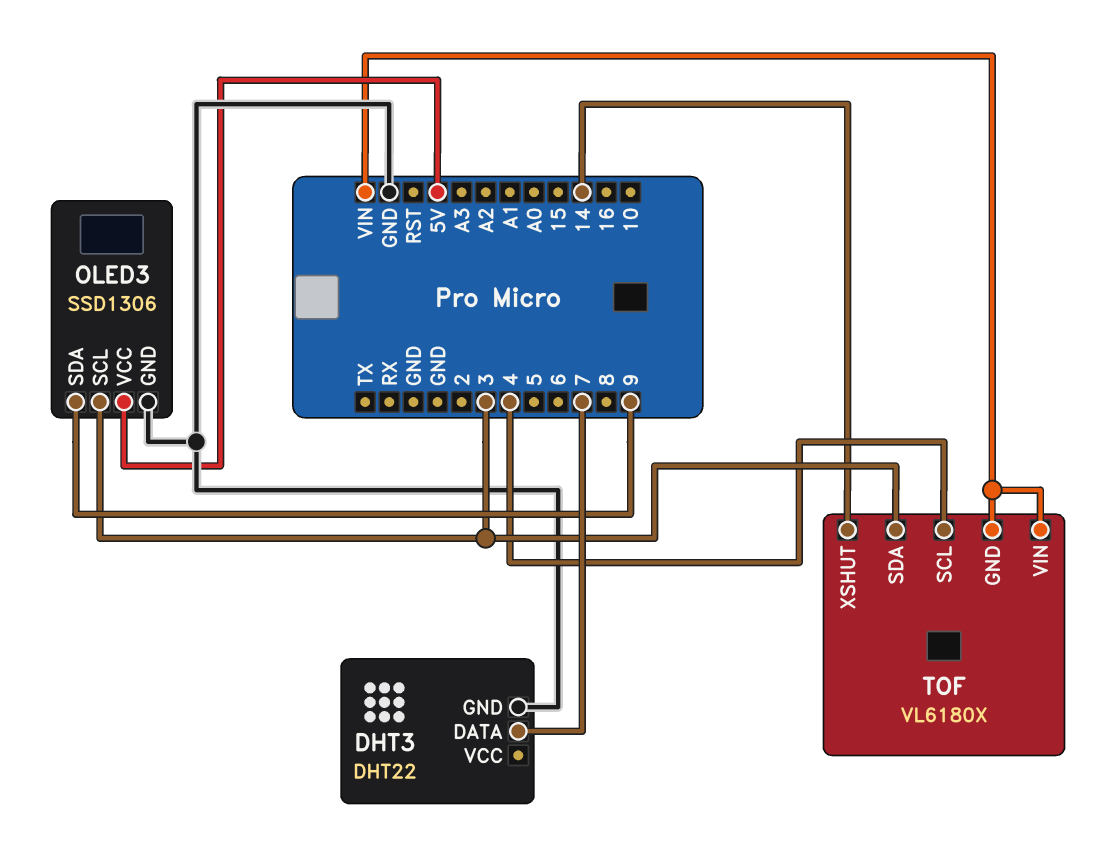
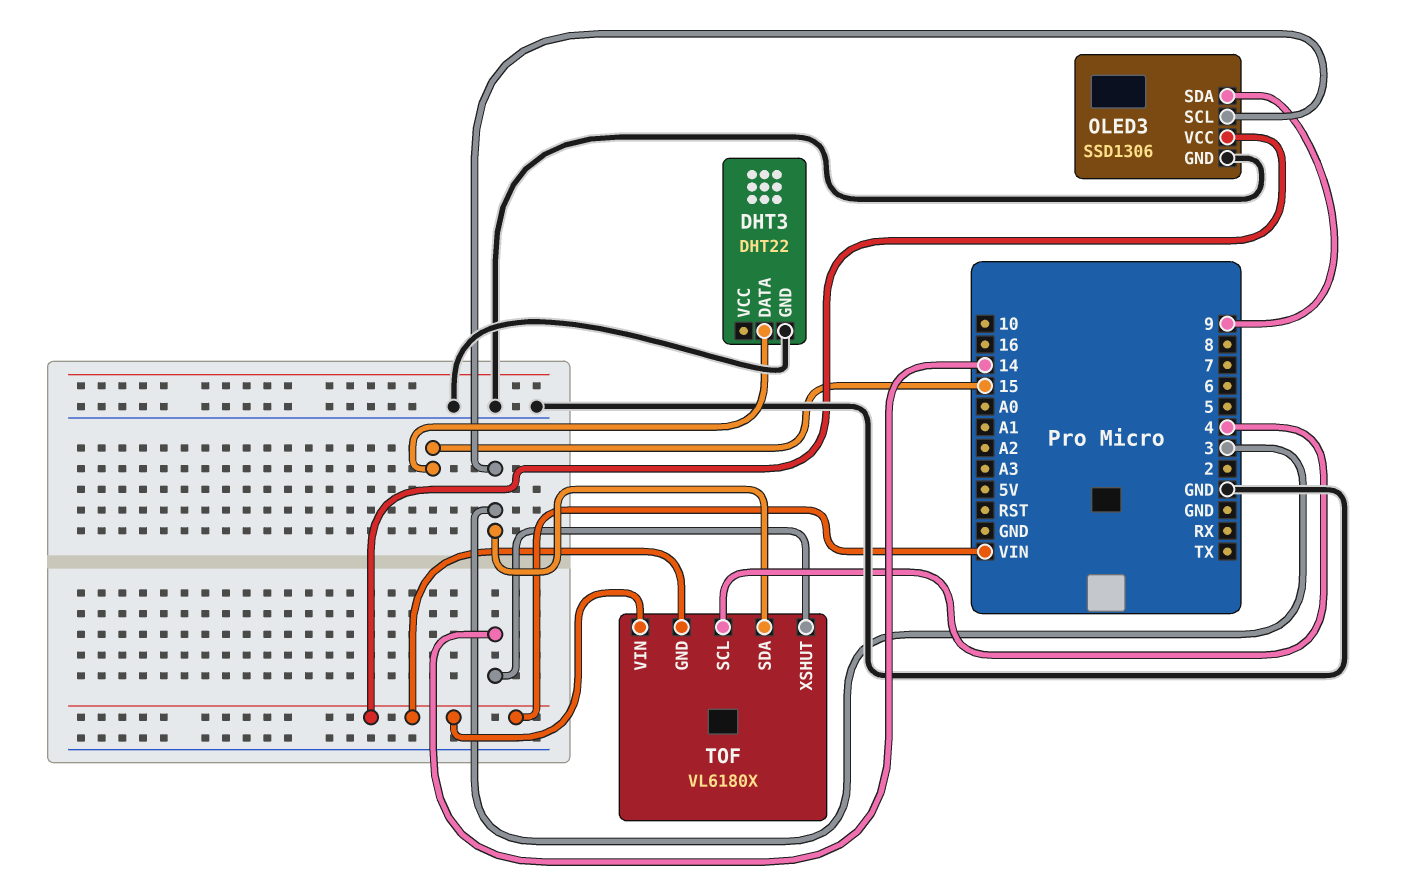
DHT3 pin DATA: 7 -> 15
OLED3 pin VCC: 5V -> VIN

